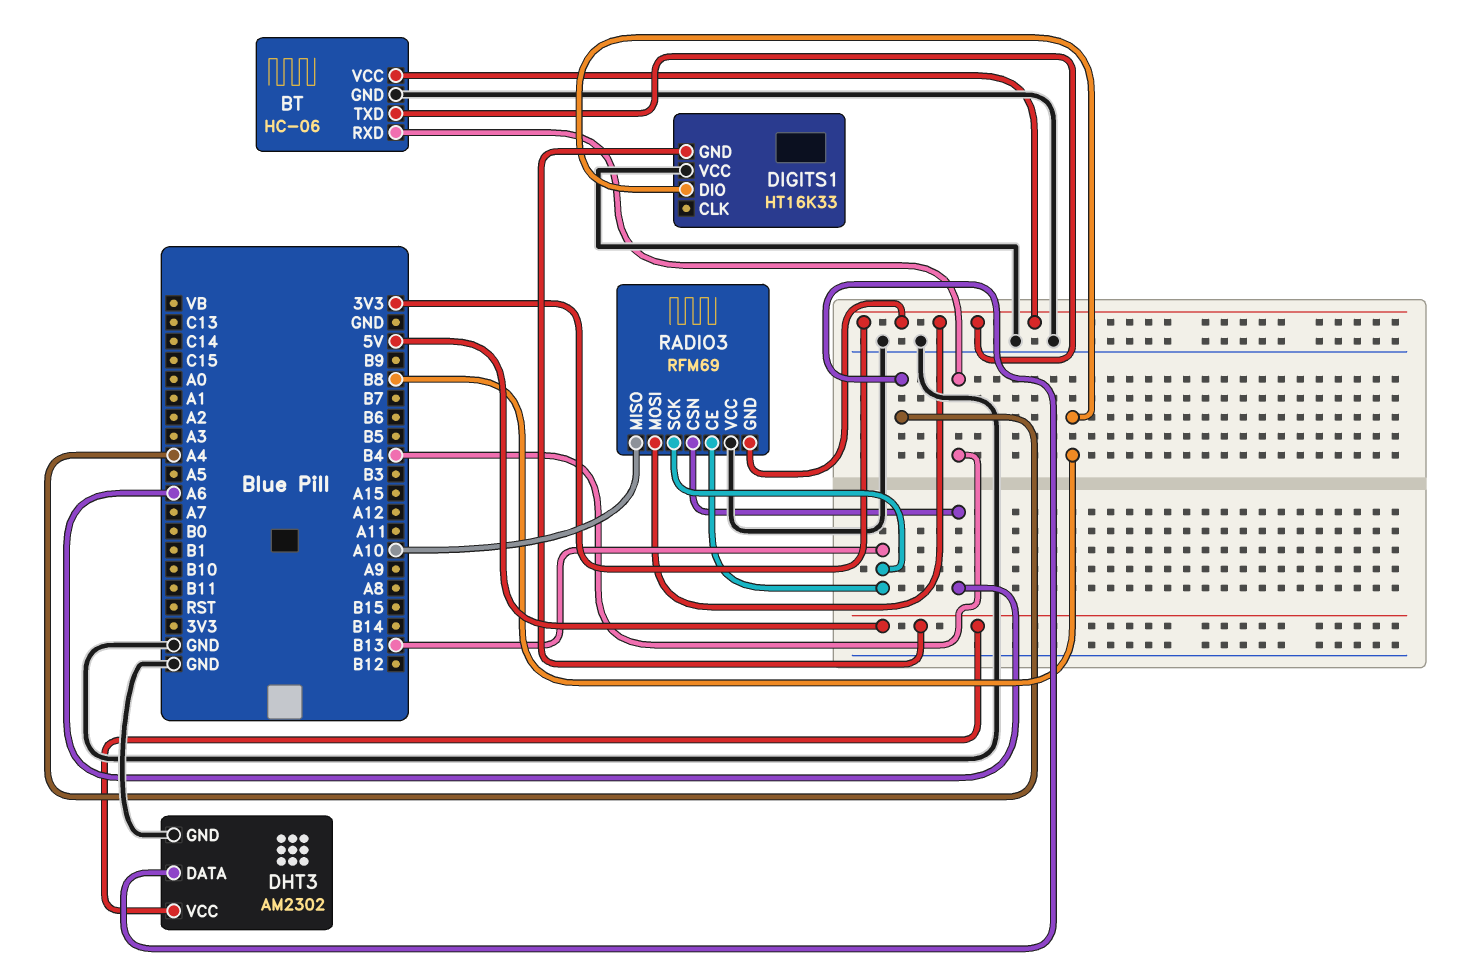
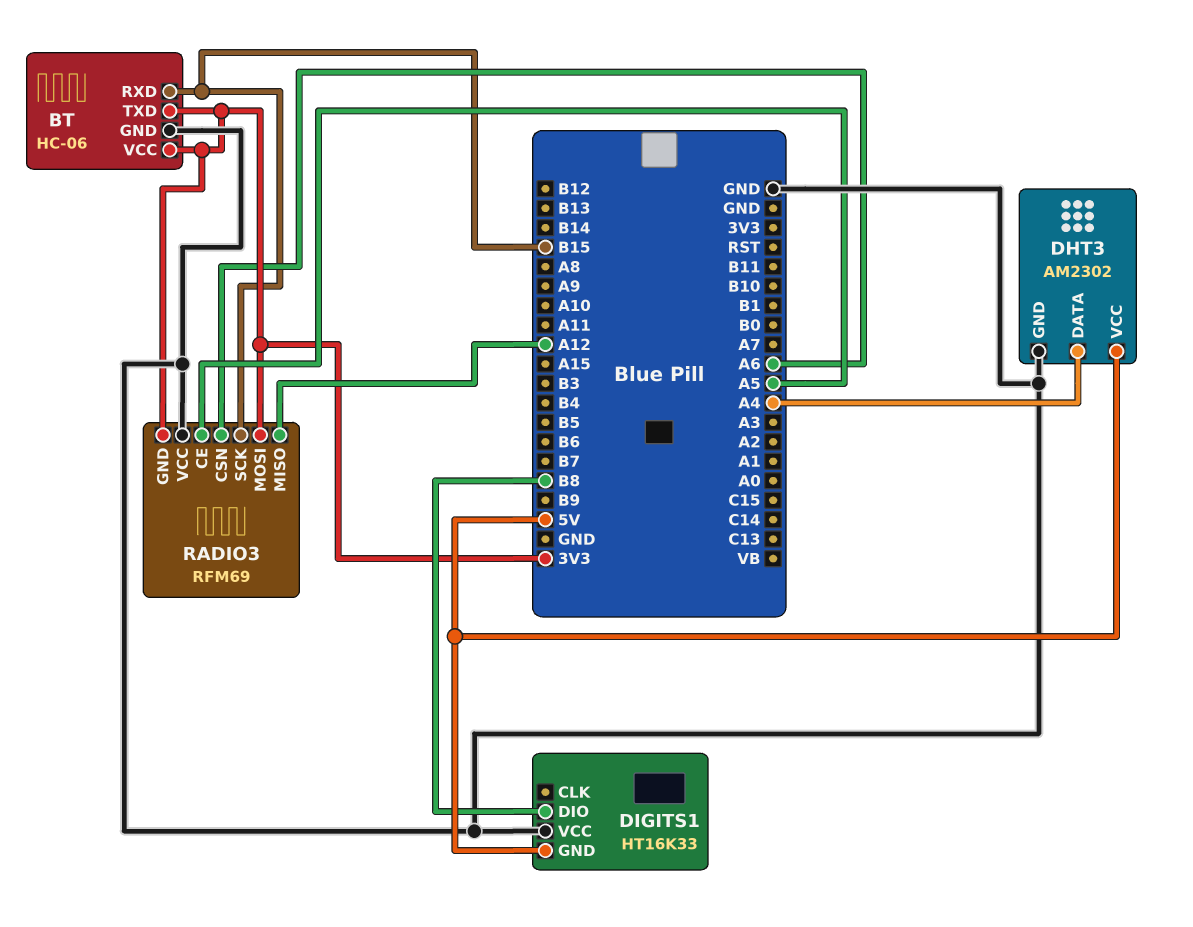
BT pin RXD: B4 -> B15
RADIO3 pin CE: B13 -> A5
RADIO3 pin MISO: A10 -> A12
RADIO3 pin SCK: B13 -> B15

